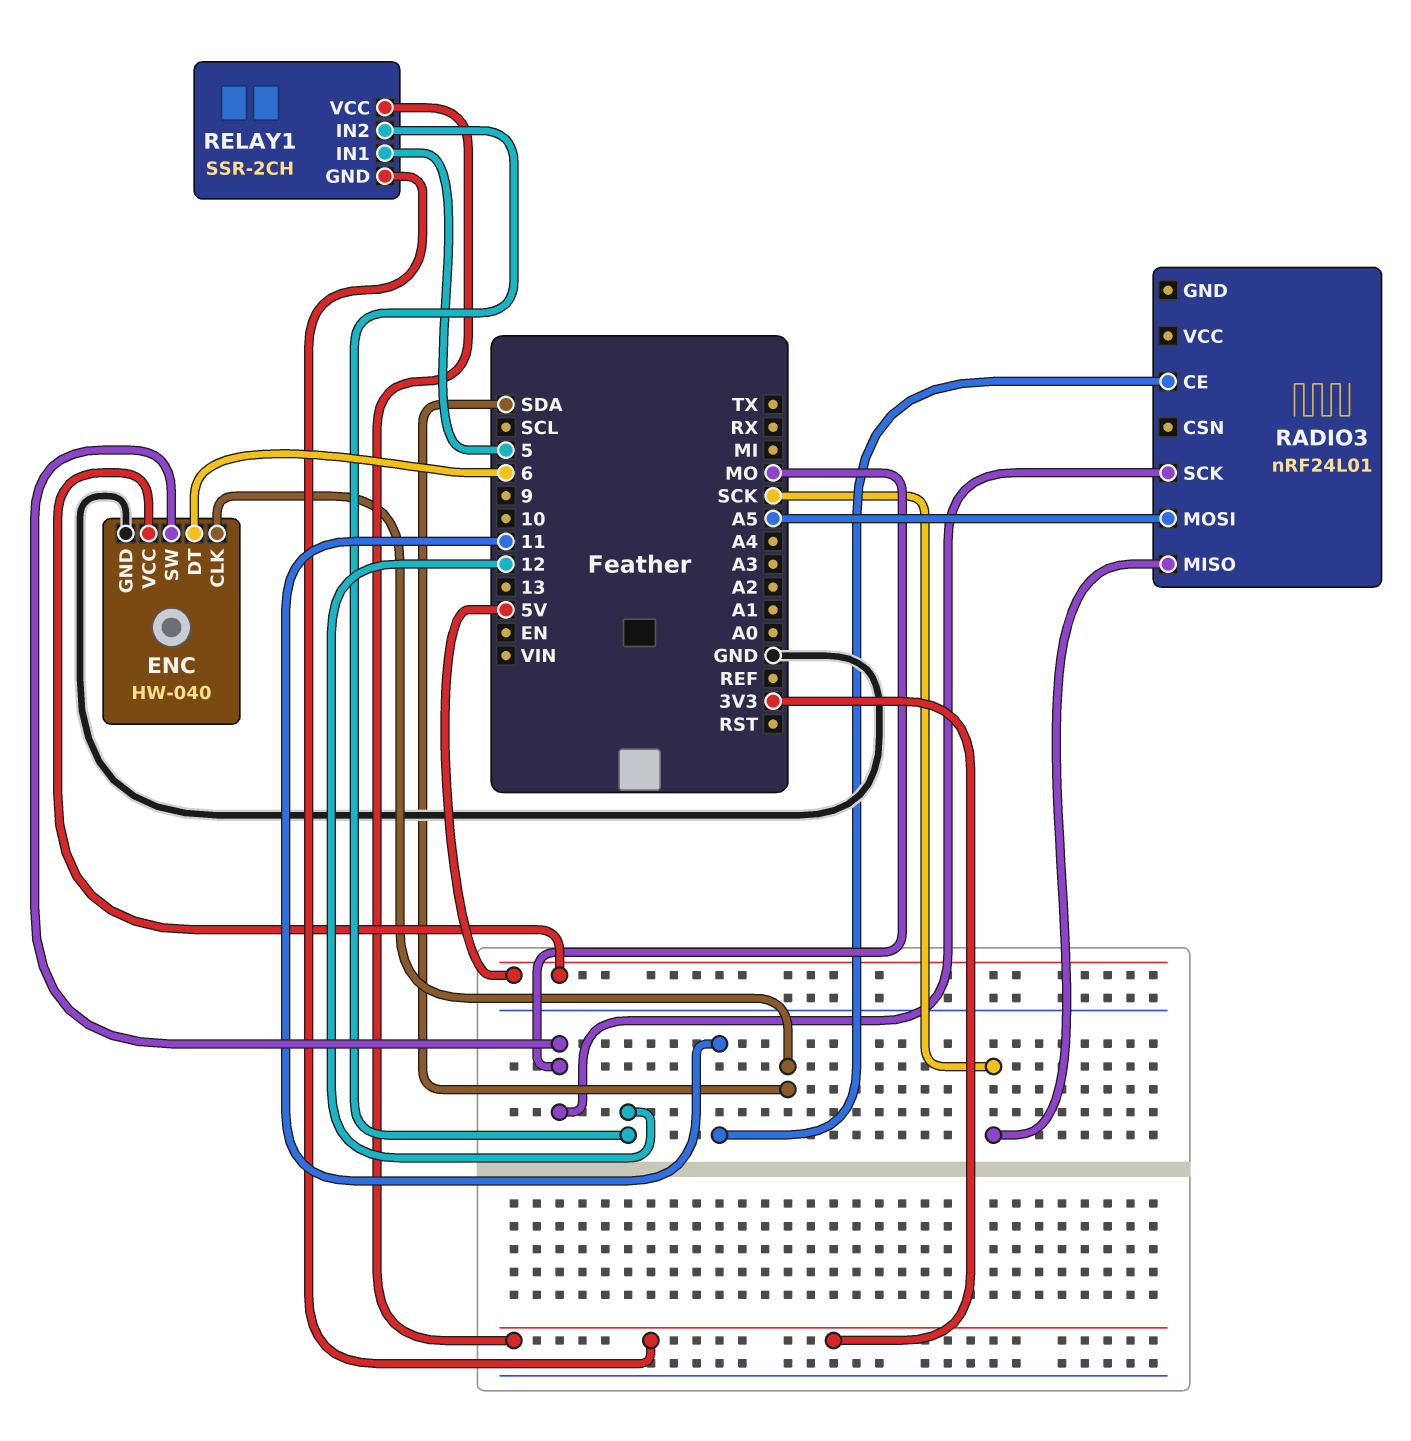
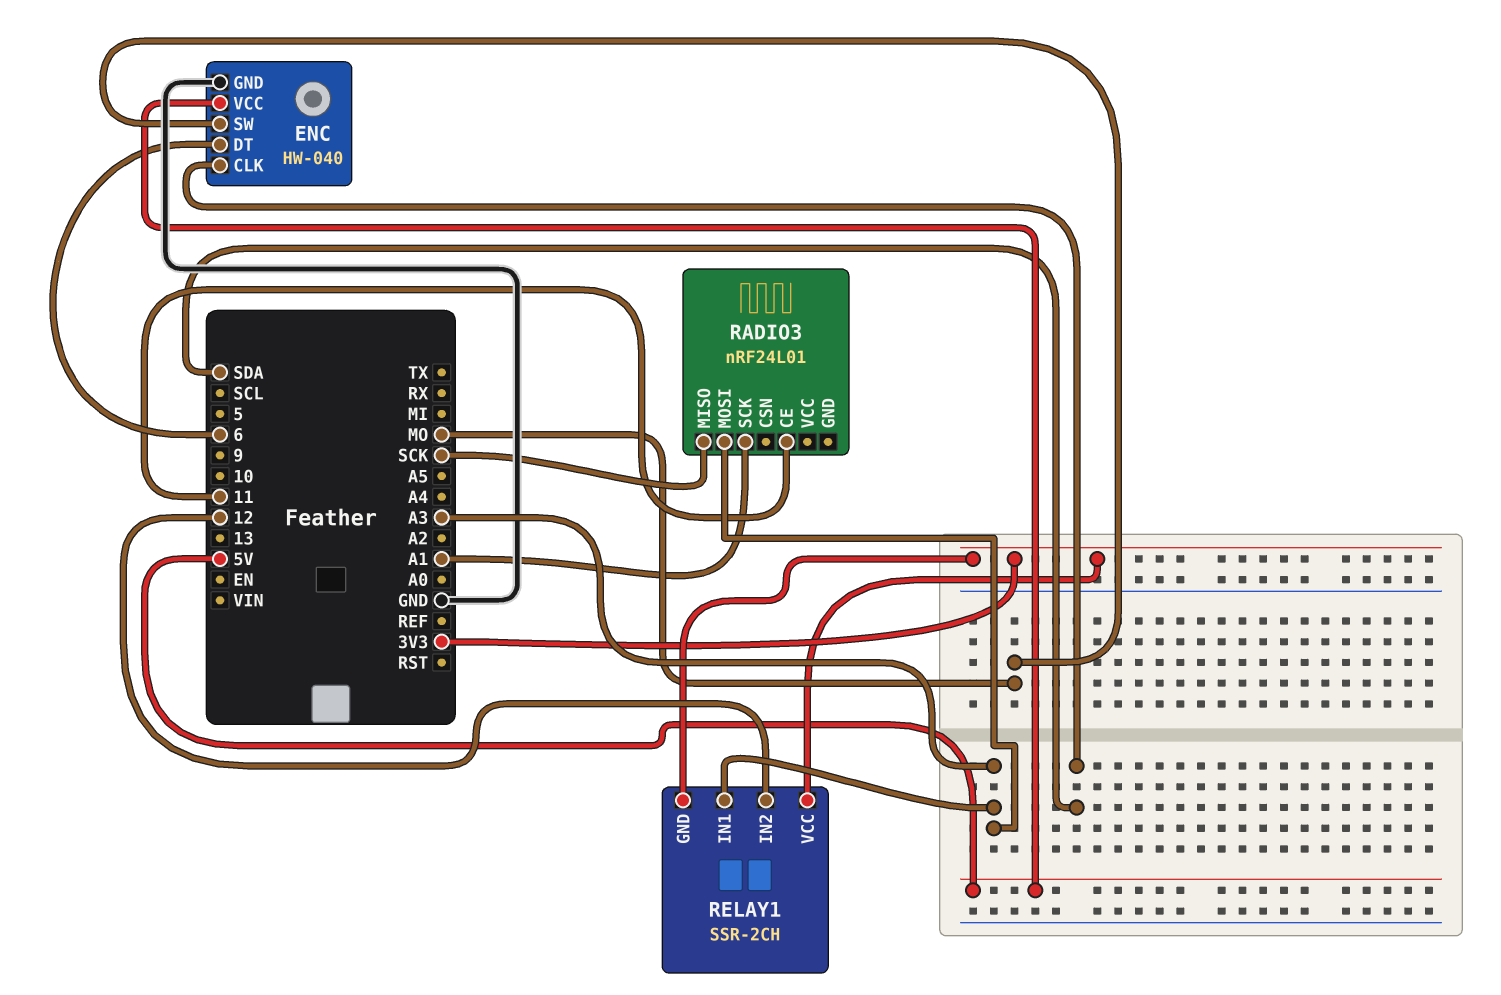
RADIO3 pin MOSI: A5 -> A3
RADIO3 pin SCK: MO -> A1
RELAY1 pin IN1: 5 -> A3

